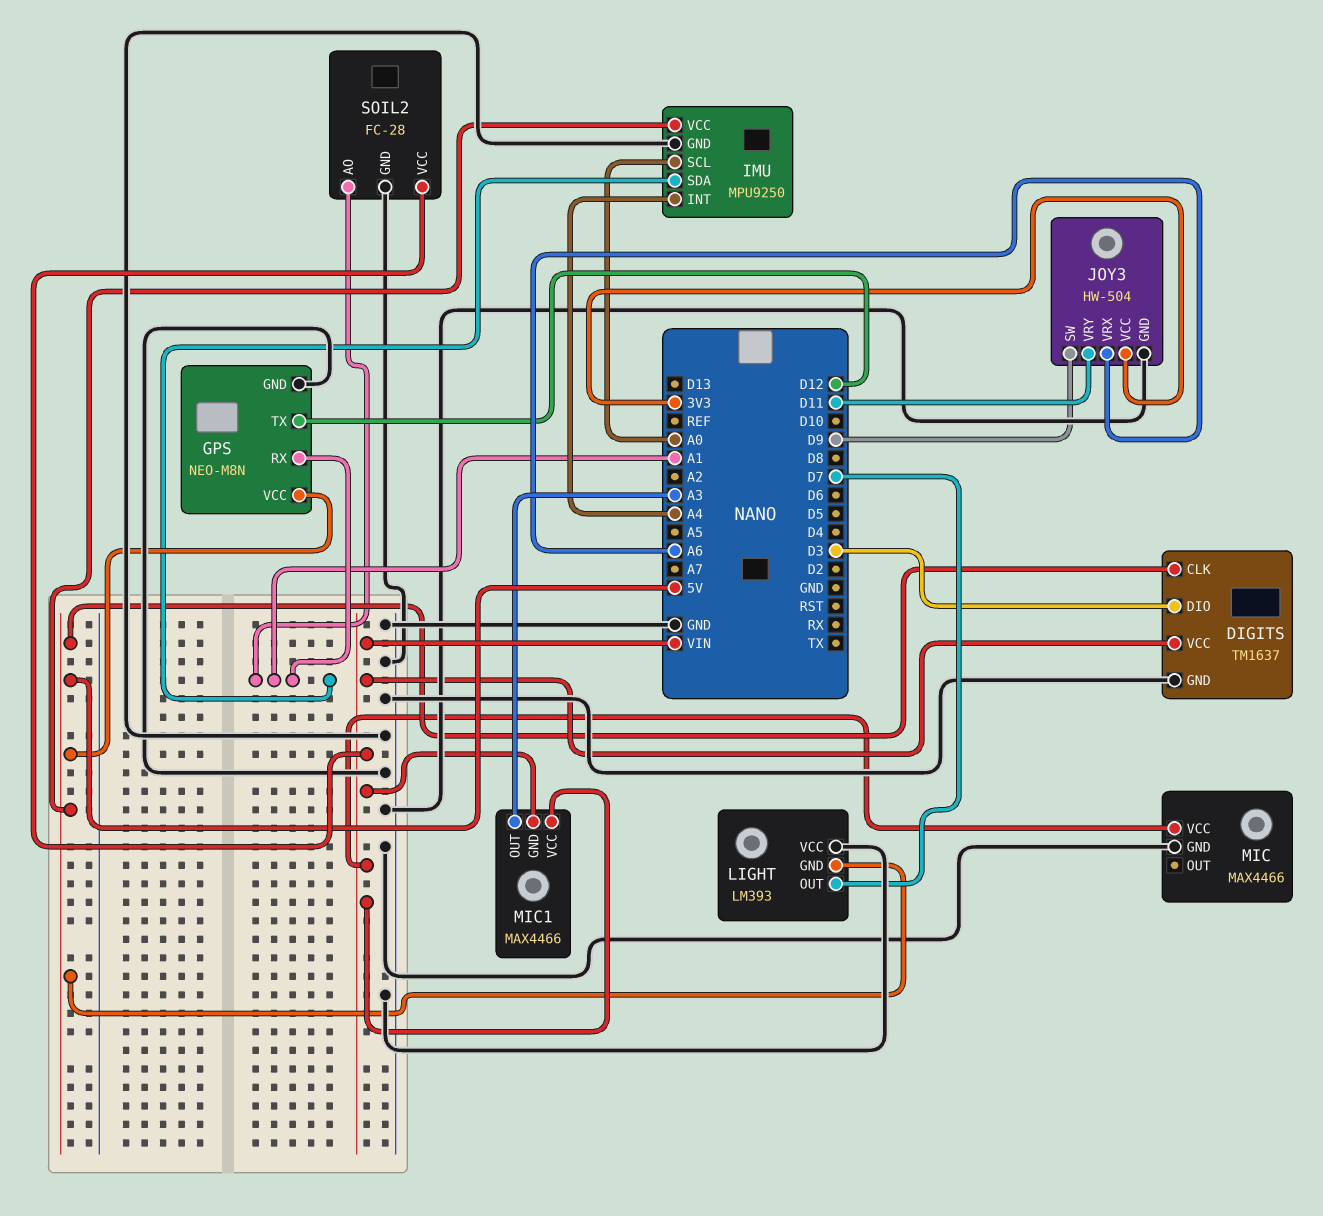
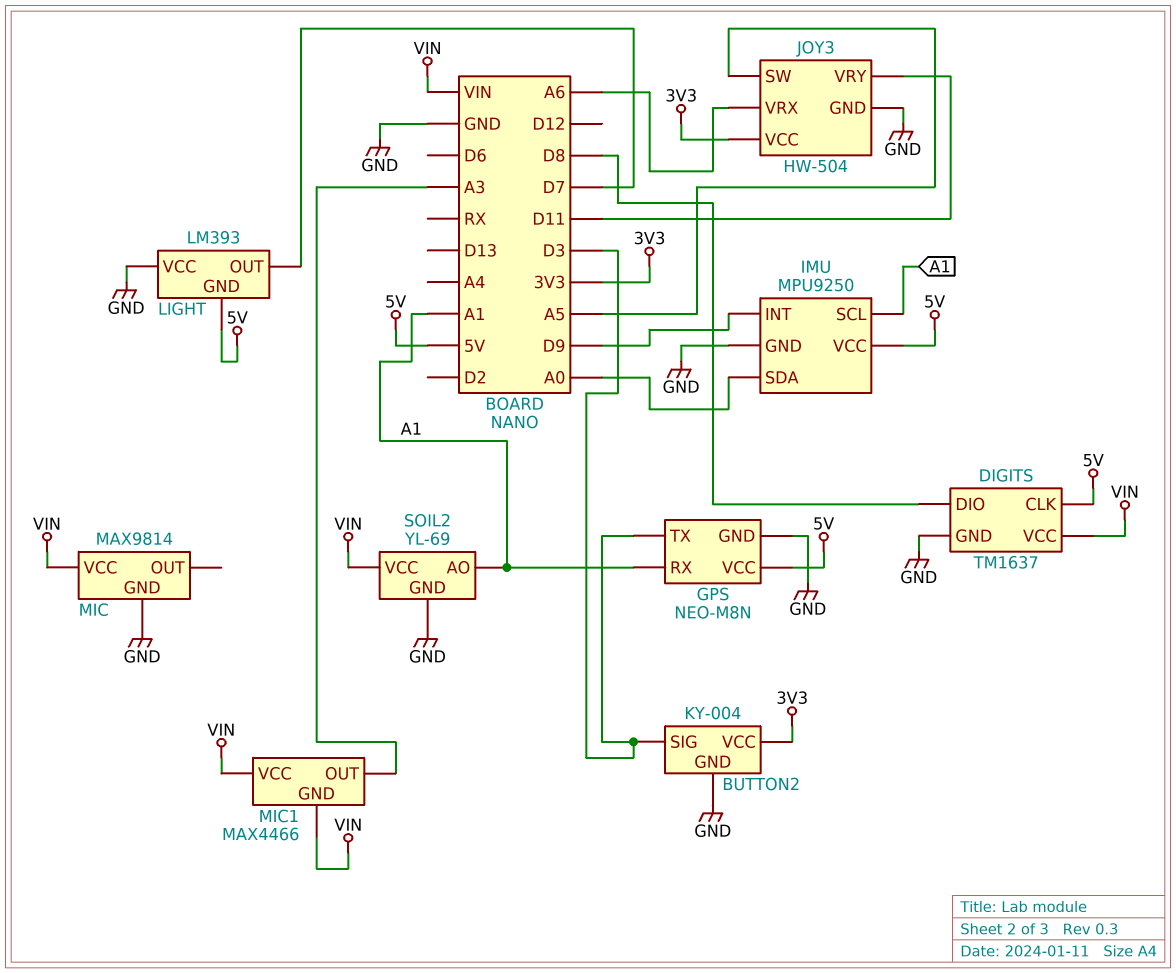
BUTTON2: none -> KY-004
BUTTON2 pin GND: none -> GND
BUTTON2 pin SIG: none -> D3
BUTTON2 pin VCC: none -> 3V3
DIGITS pin DIO: D3 -> D8
GPS pin TX: D12 -> D3
IMU pin INT: A4 -> D9
IMU pin SCL: A0 -> A1
IMU pin SDA: A1 -> A0
JOY3 pin SW: D9 -> A5
MIC: MAX4466 -> MAX9814
SOIL2: FC-28 -> YL-69

